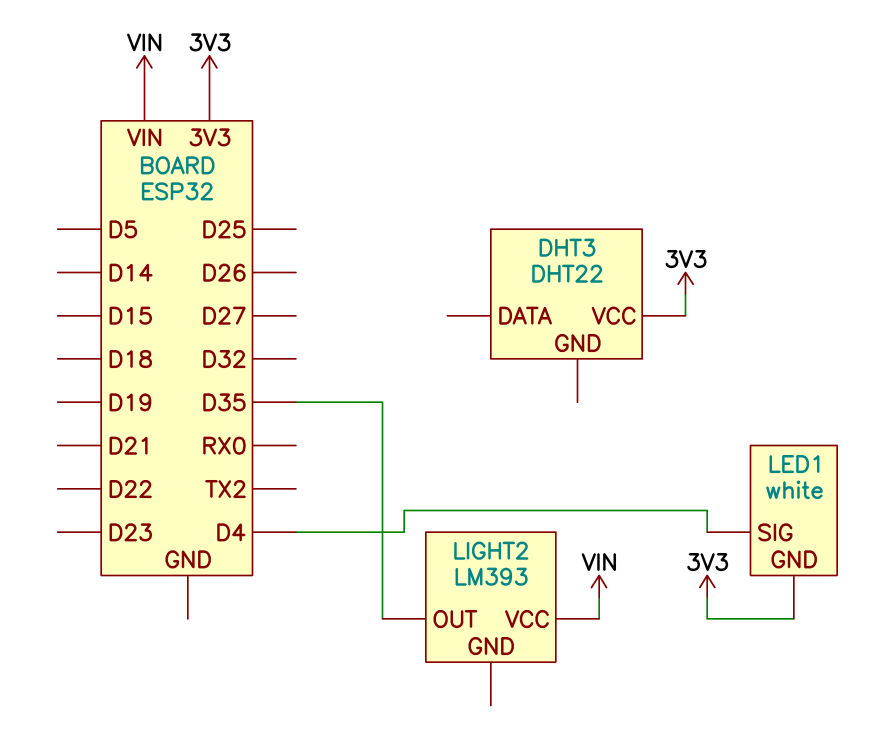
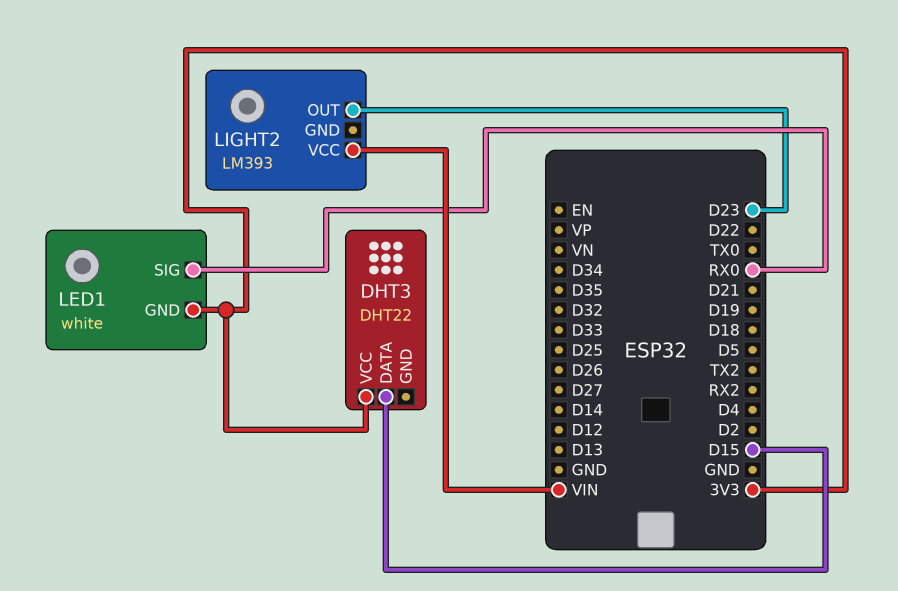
DHT3 pin DATA: none -> D15
LED1 pin SIG: D4 -> RX0
LIGHT2 pin OUT: D35 -> D23

